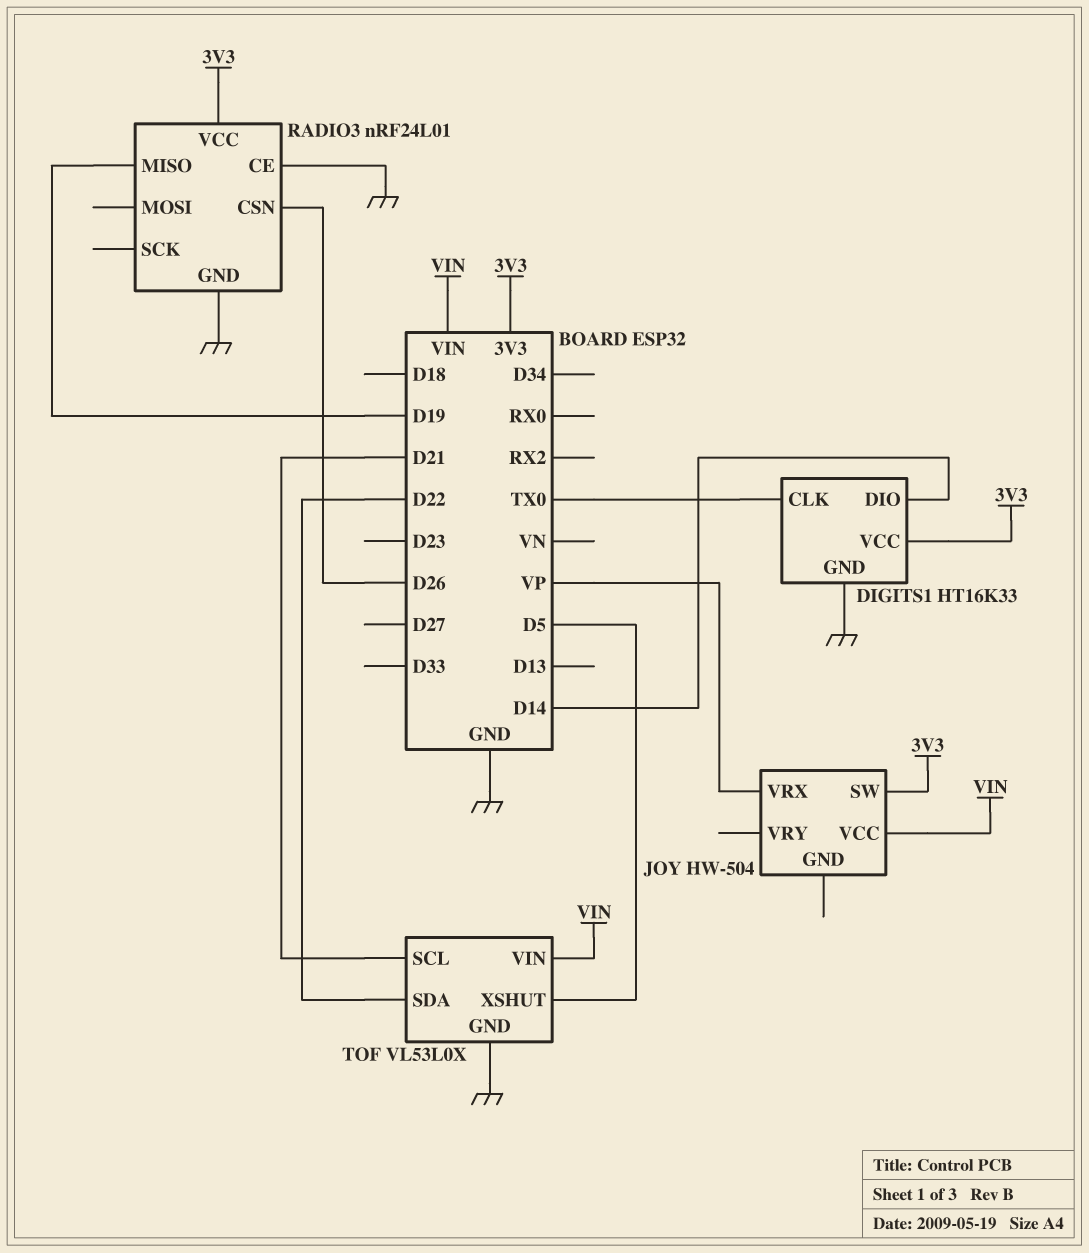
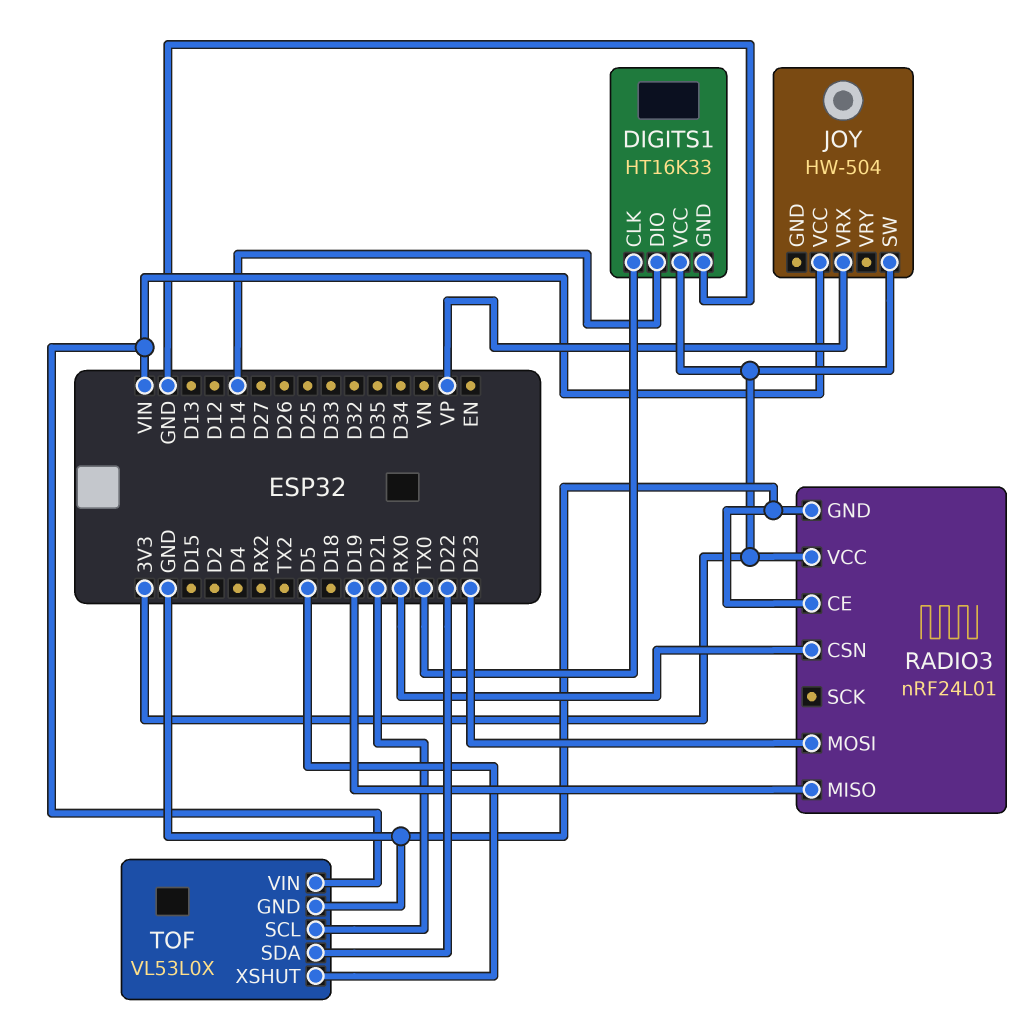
RADIO3 pin CSN: D26 -> RX0
RADIO3 pin MOSI: none -> D23

